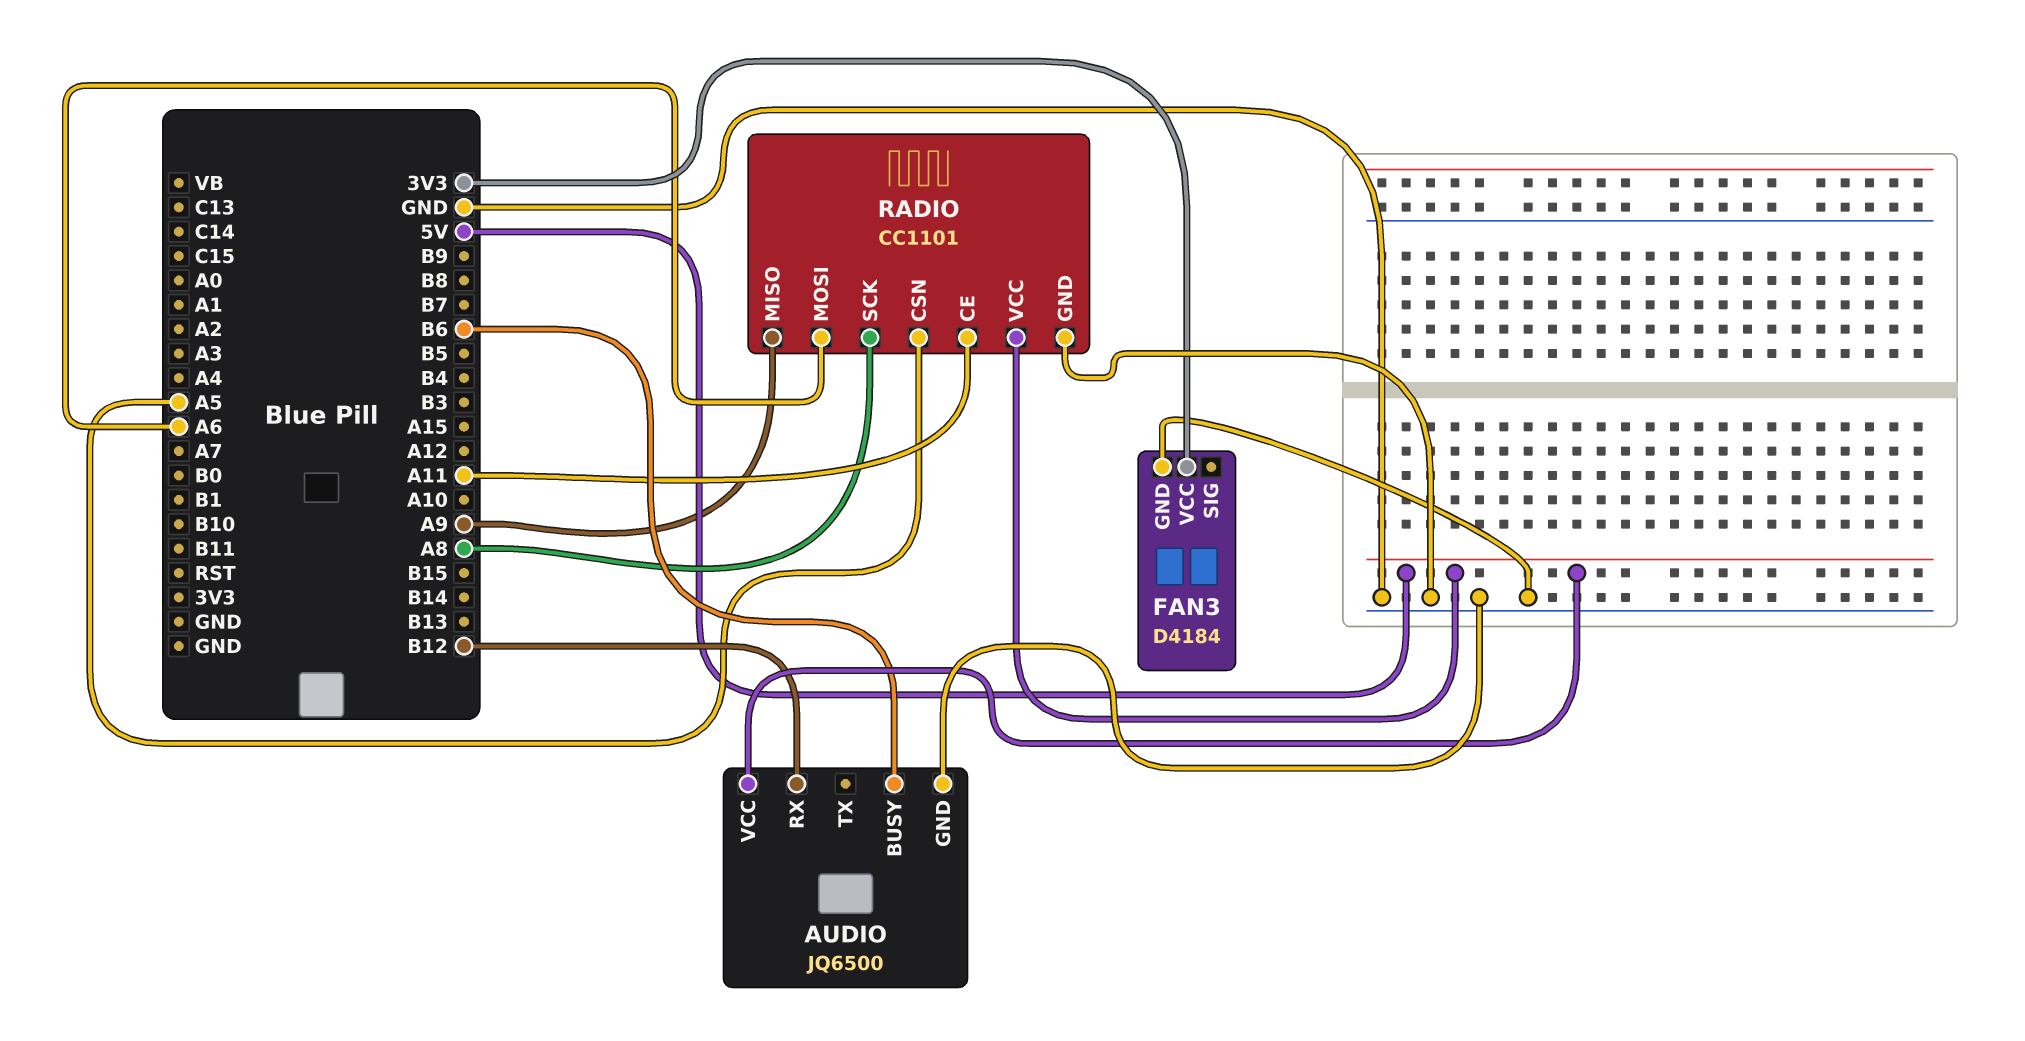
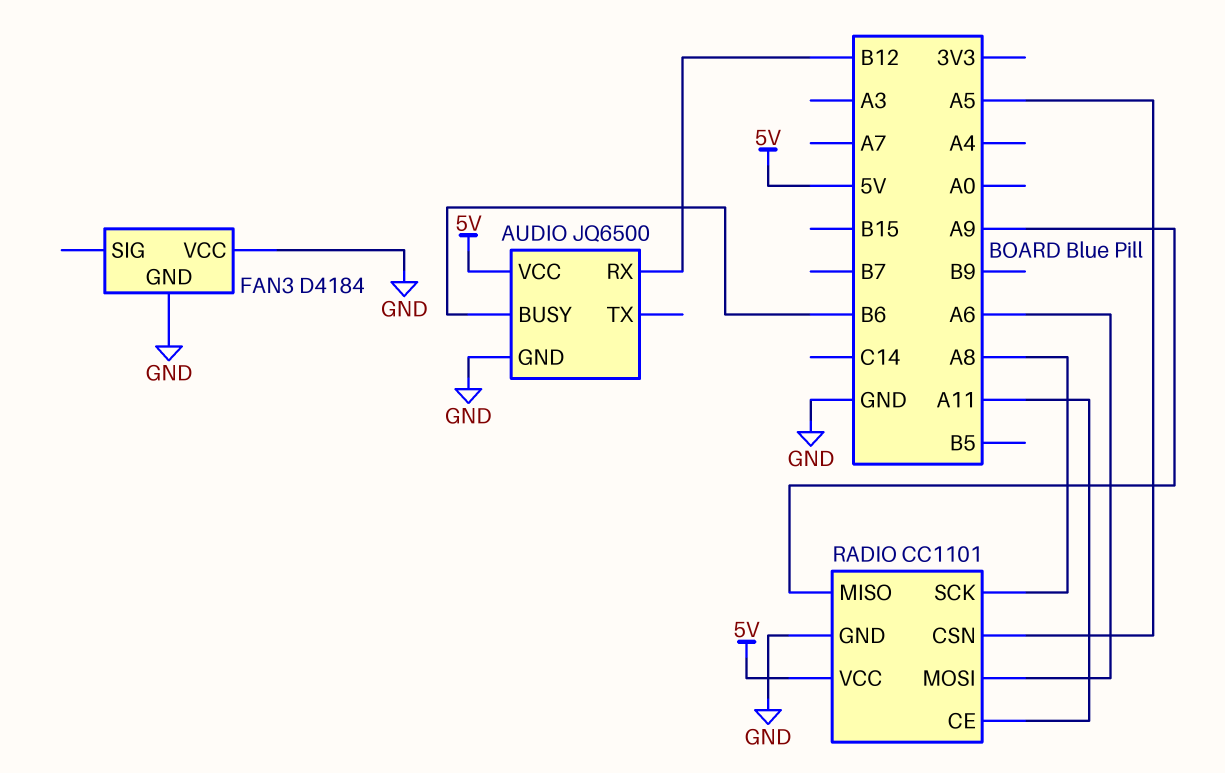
FAN3 pin VCC: 3V3 -> GND

